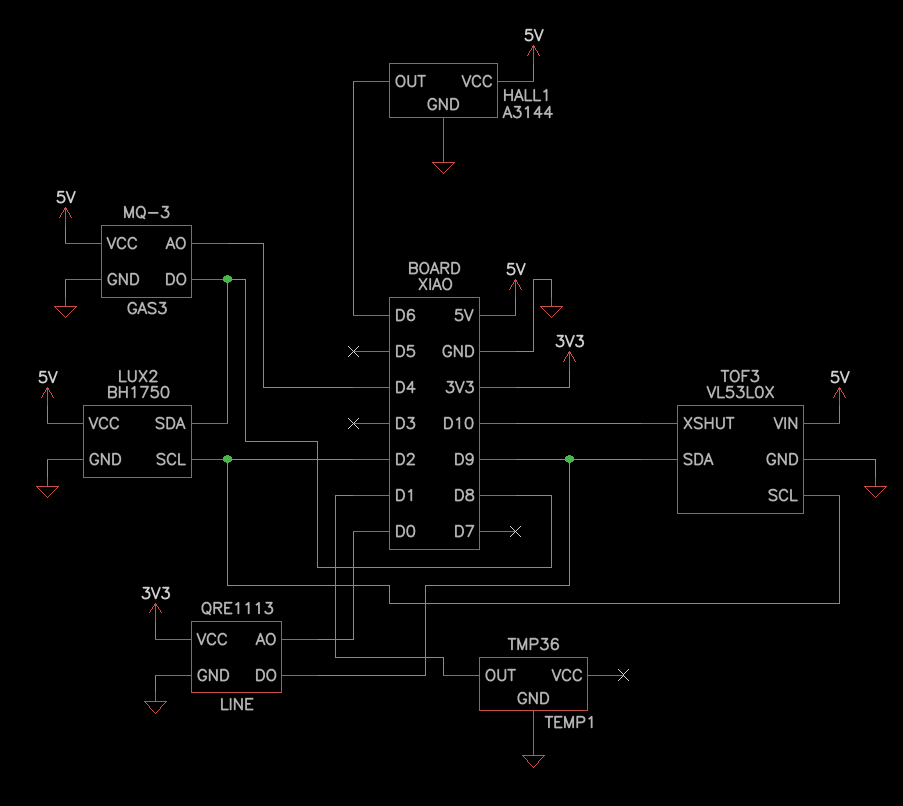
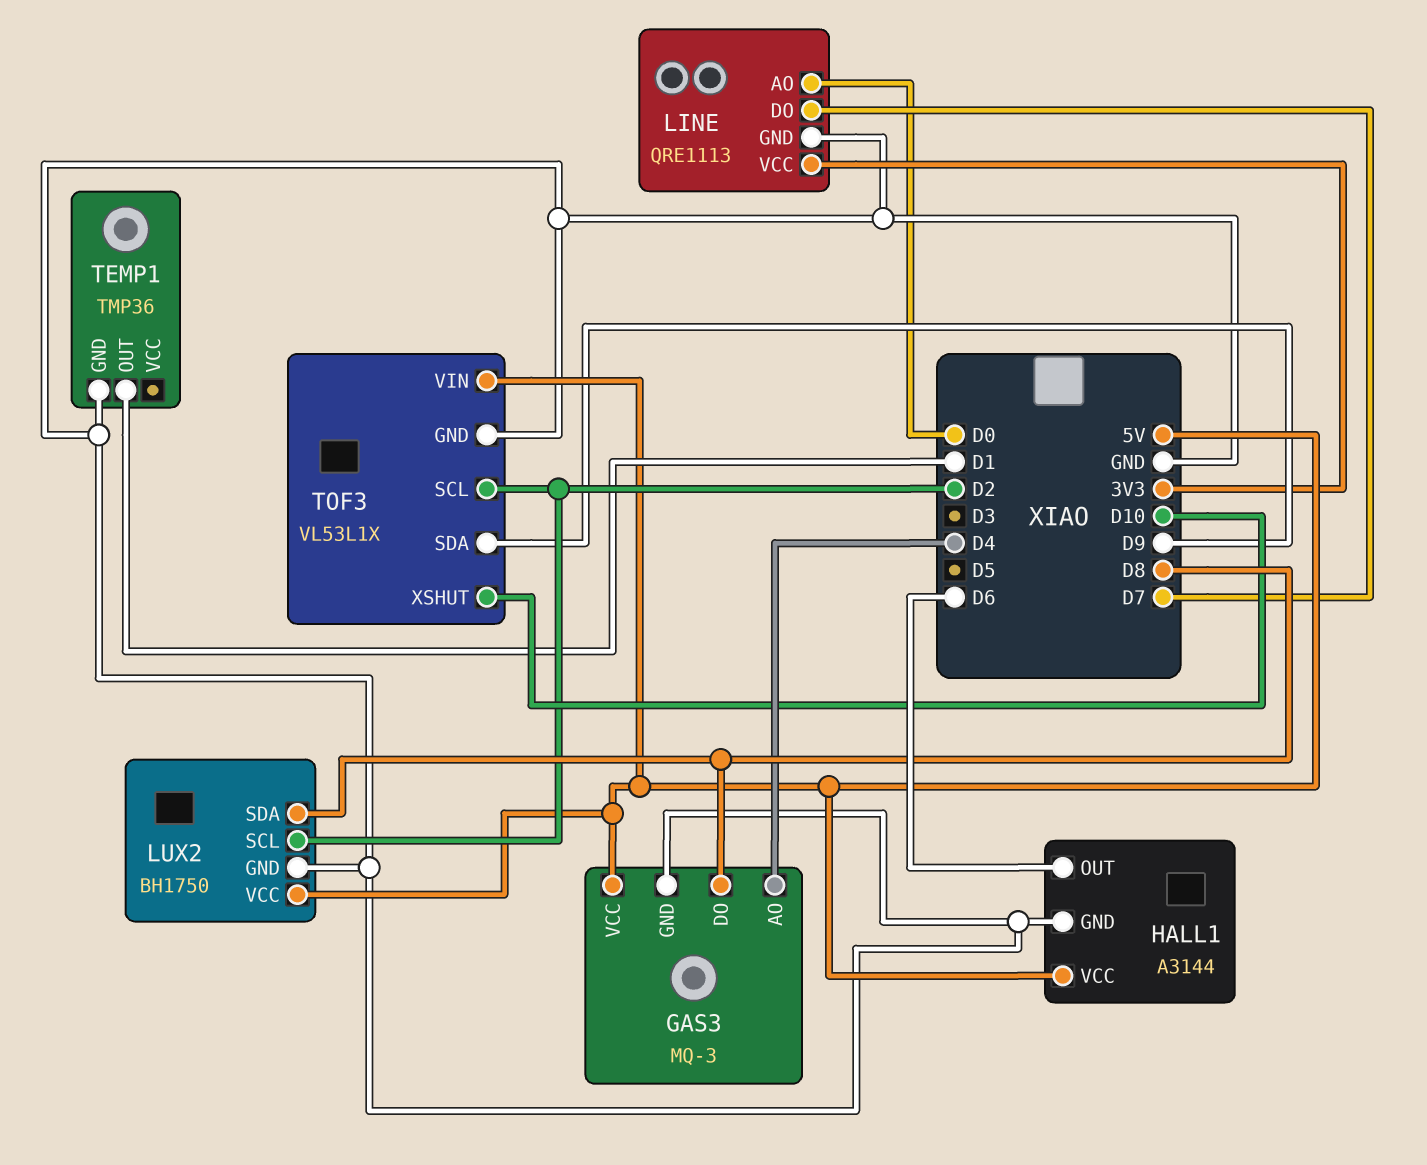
LINE pin DO: D9 -> D7
TOF3: VL53L0X -> VL53L1X

